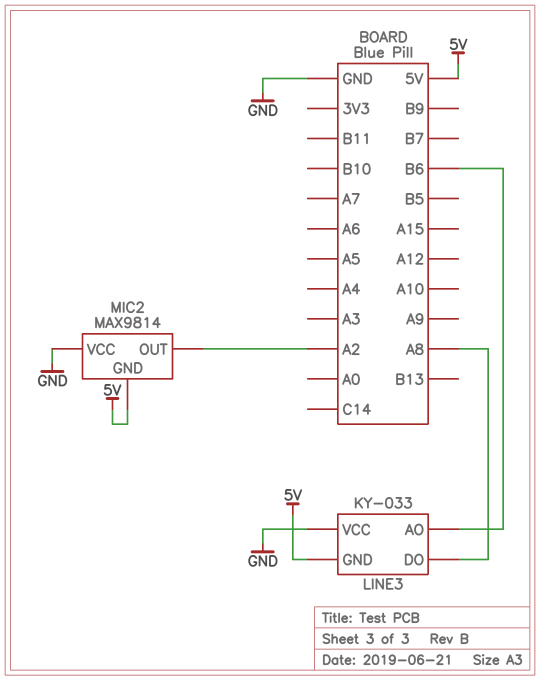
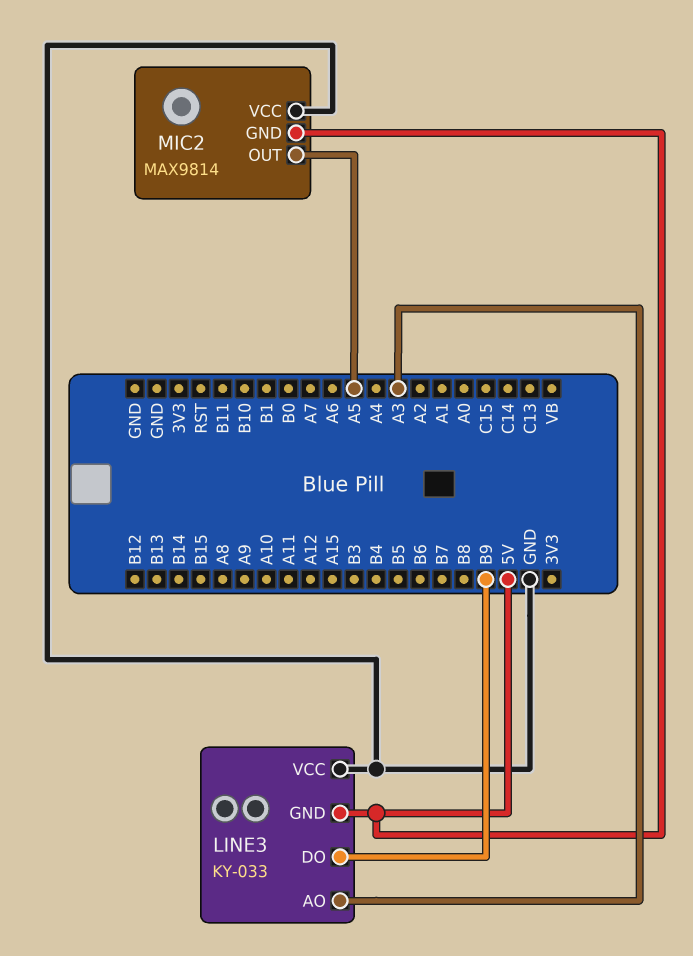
LINE3 pin AO: B6 -> A3
LINE3 pin DO: A8 -> B9
MIC2 pin OUT: A2 -> A5

